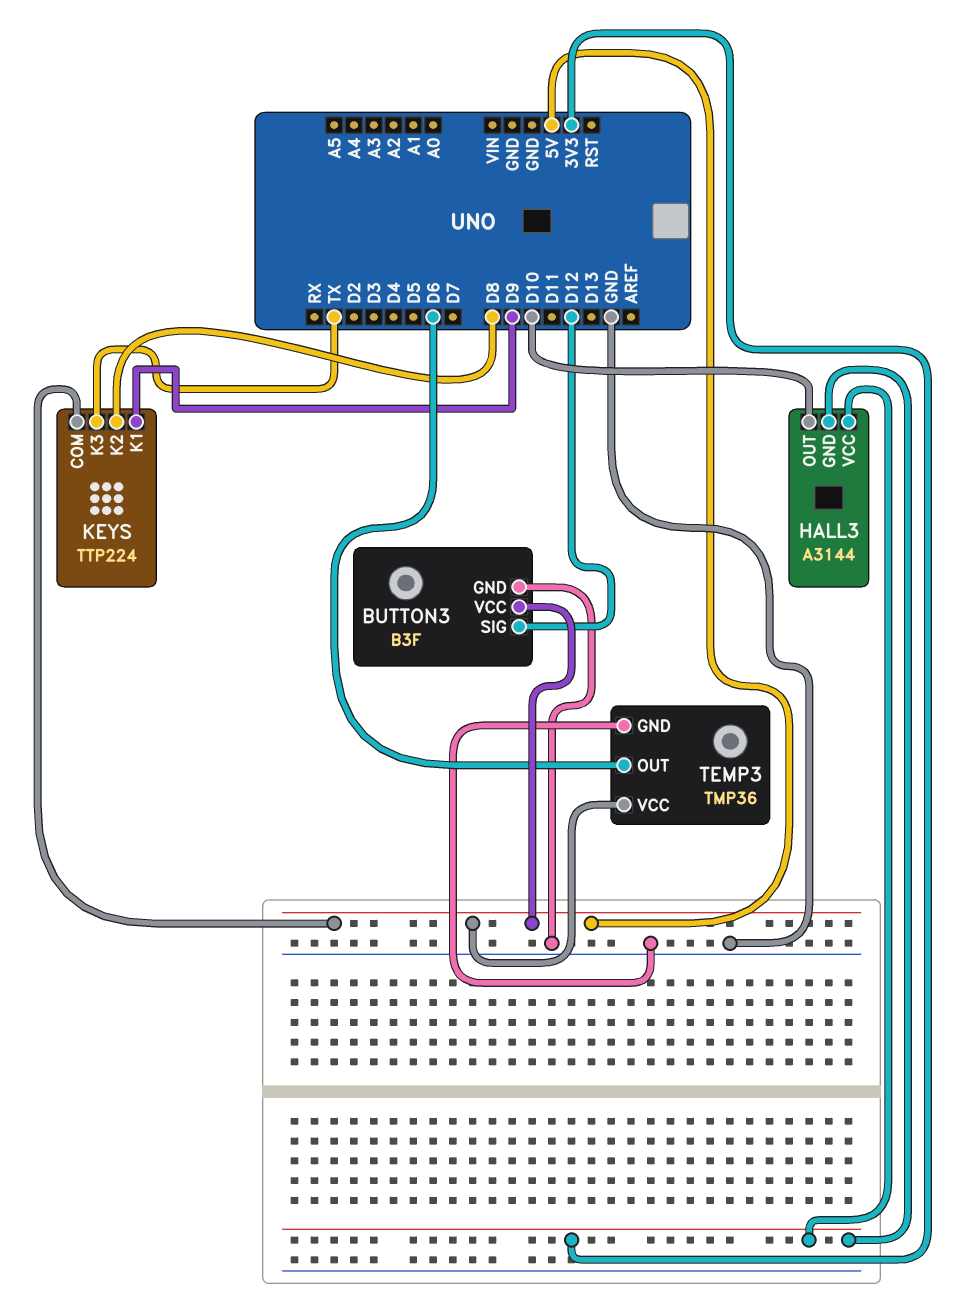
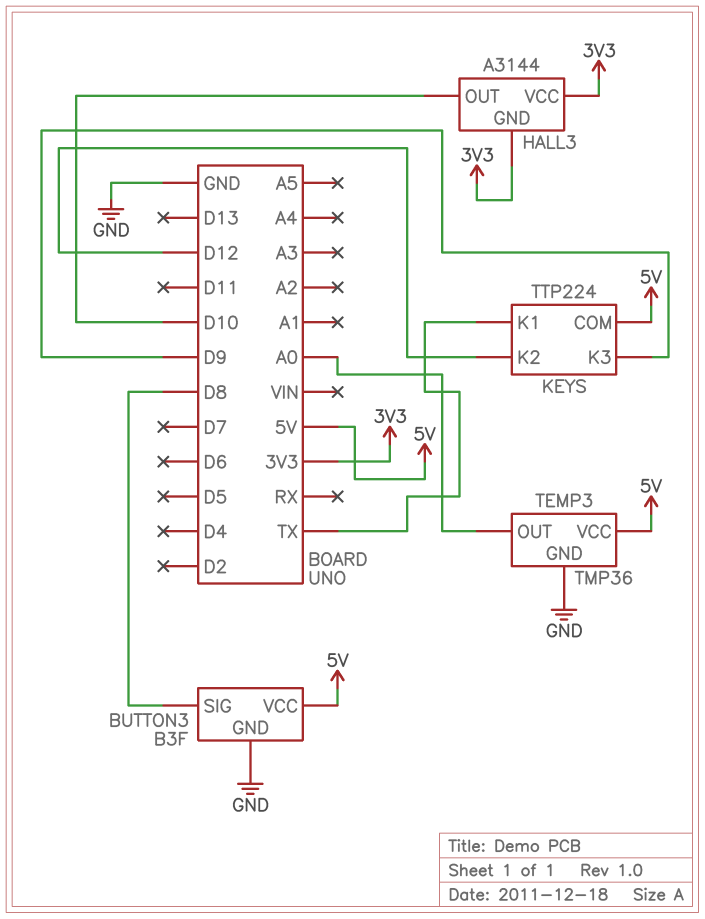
BUTTON3 pin SIG: D12 -> D8
KEYS pin K1: D9 -> TX
KEYS pin K2: D8 -> D12
KEYS pin K3: TX -> D9
TEMP3 pin OUT: D6 -> A0

